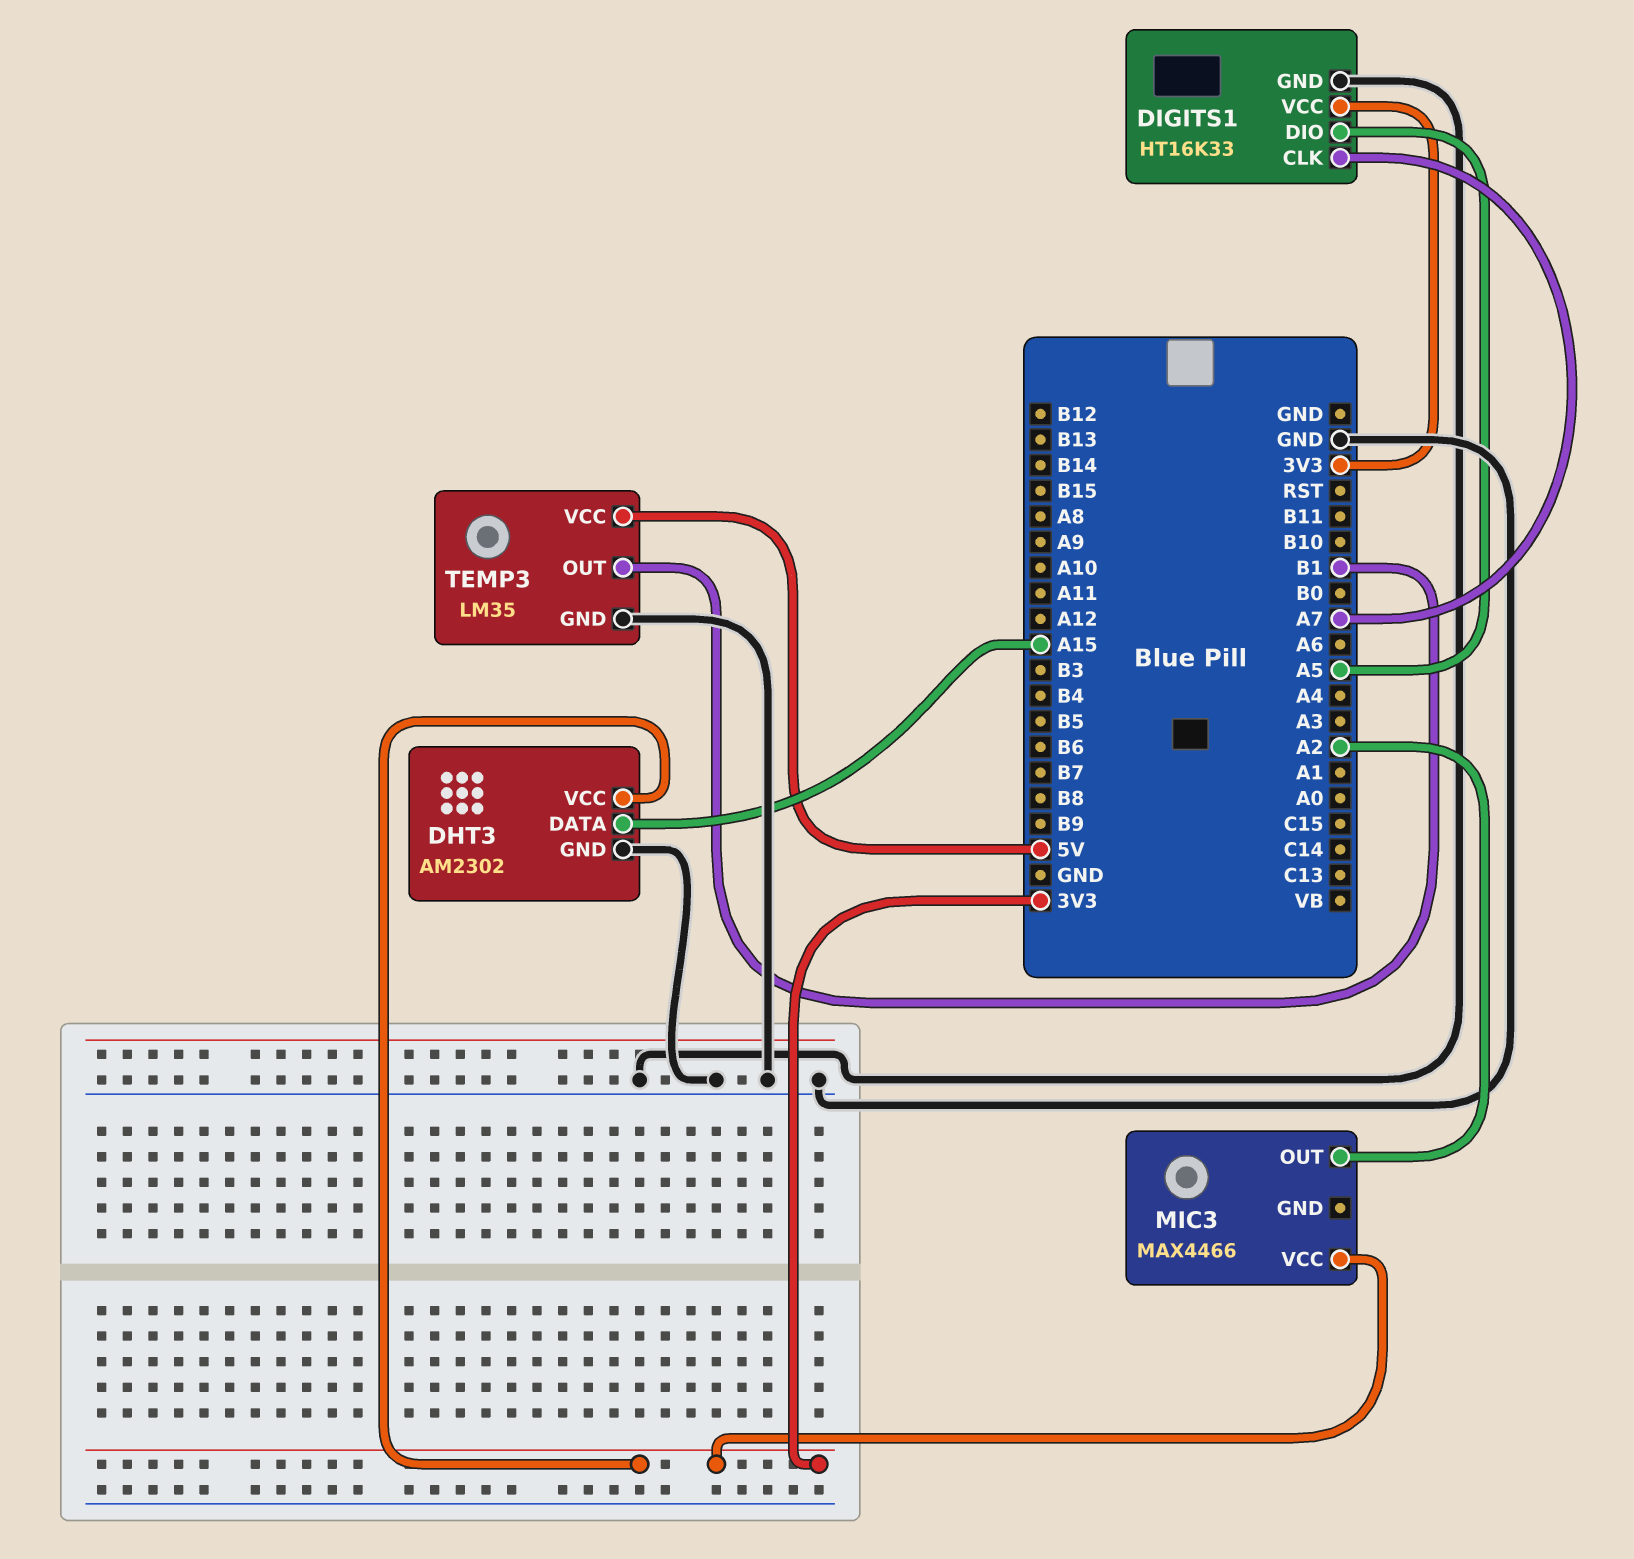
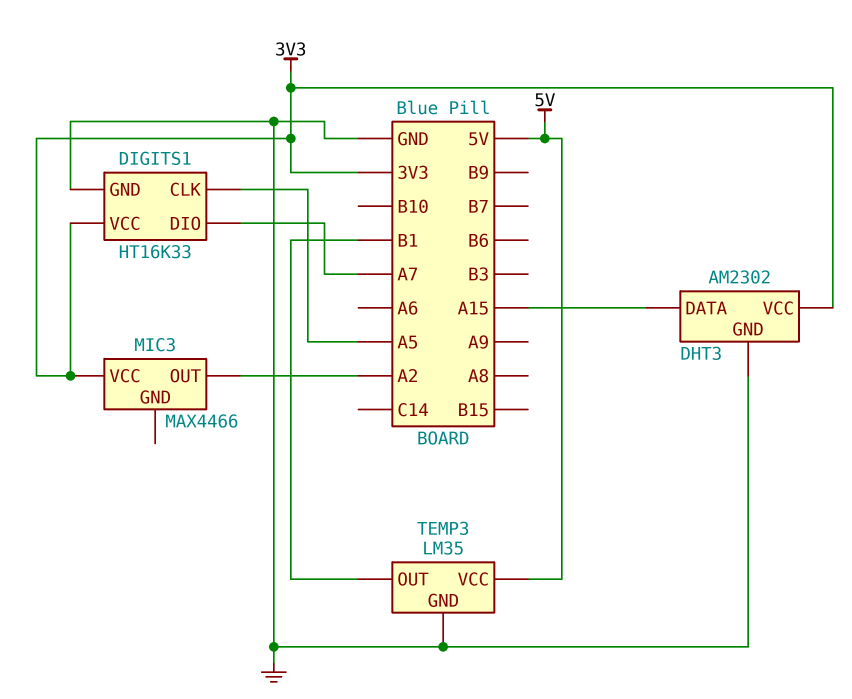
DIGITS1 pin CLK: A7 -> A5
DIGITS1 pin DIO: A5 -> A7

